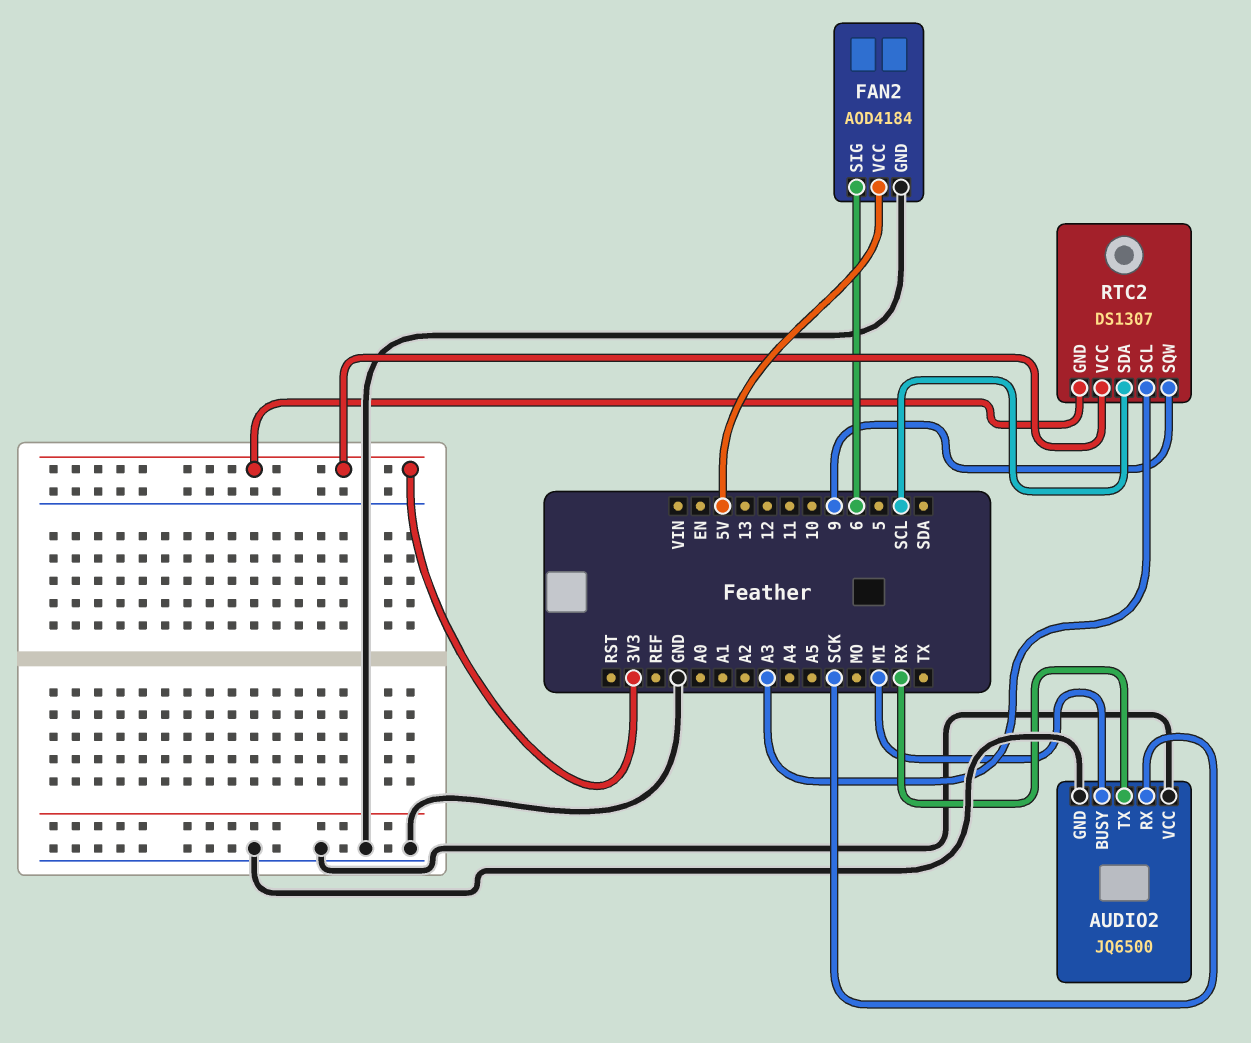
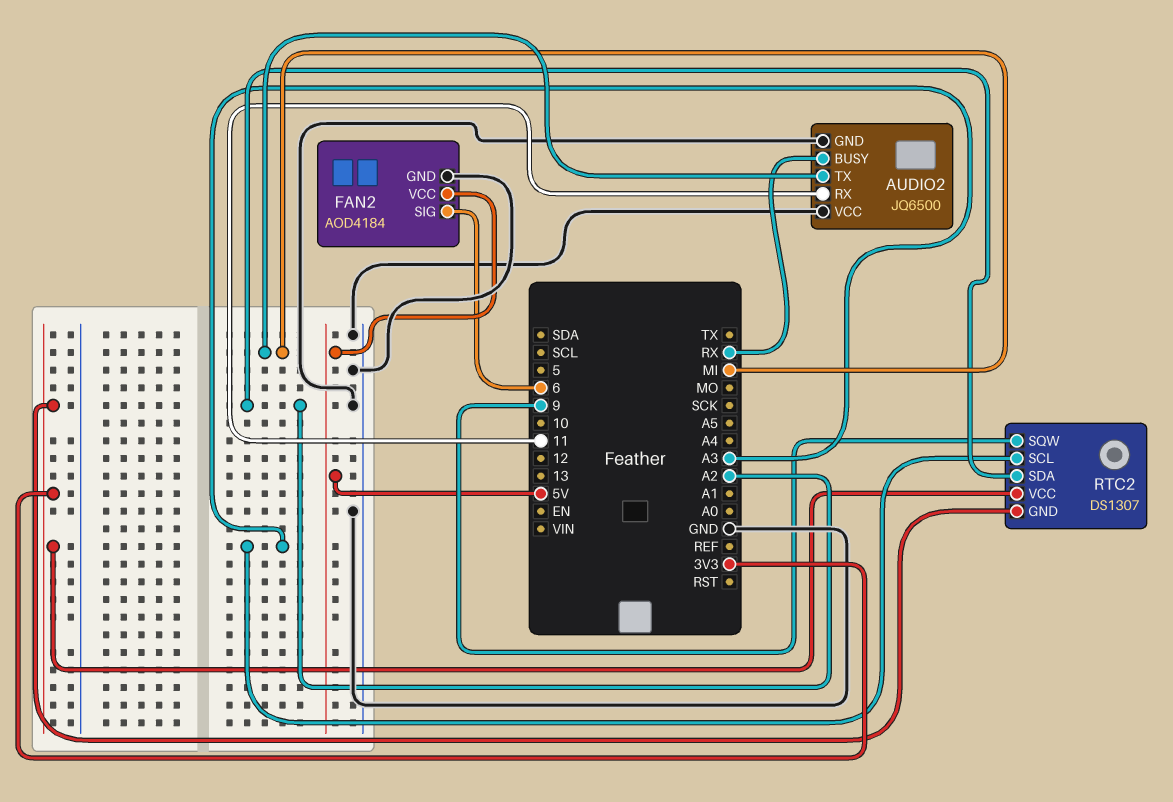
AUDIO2 pin BUSY: MI -> RX
AUDIO2 pin RX: SCK -> 11
AUDIO2 pin TX: RX -> MI
RTC2 pin SDA: SCL -> A2

